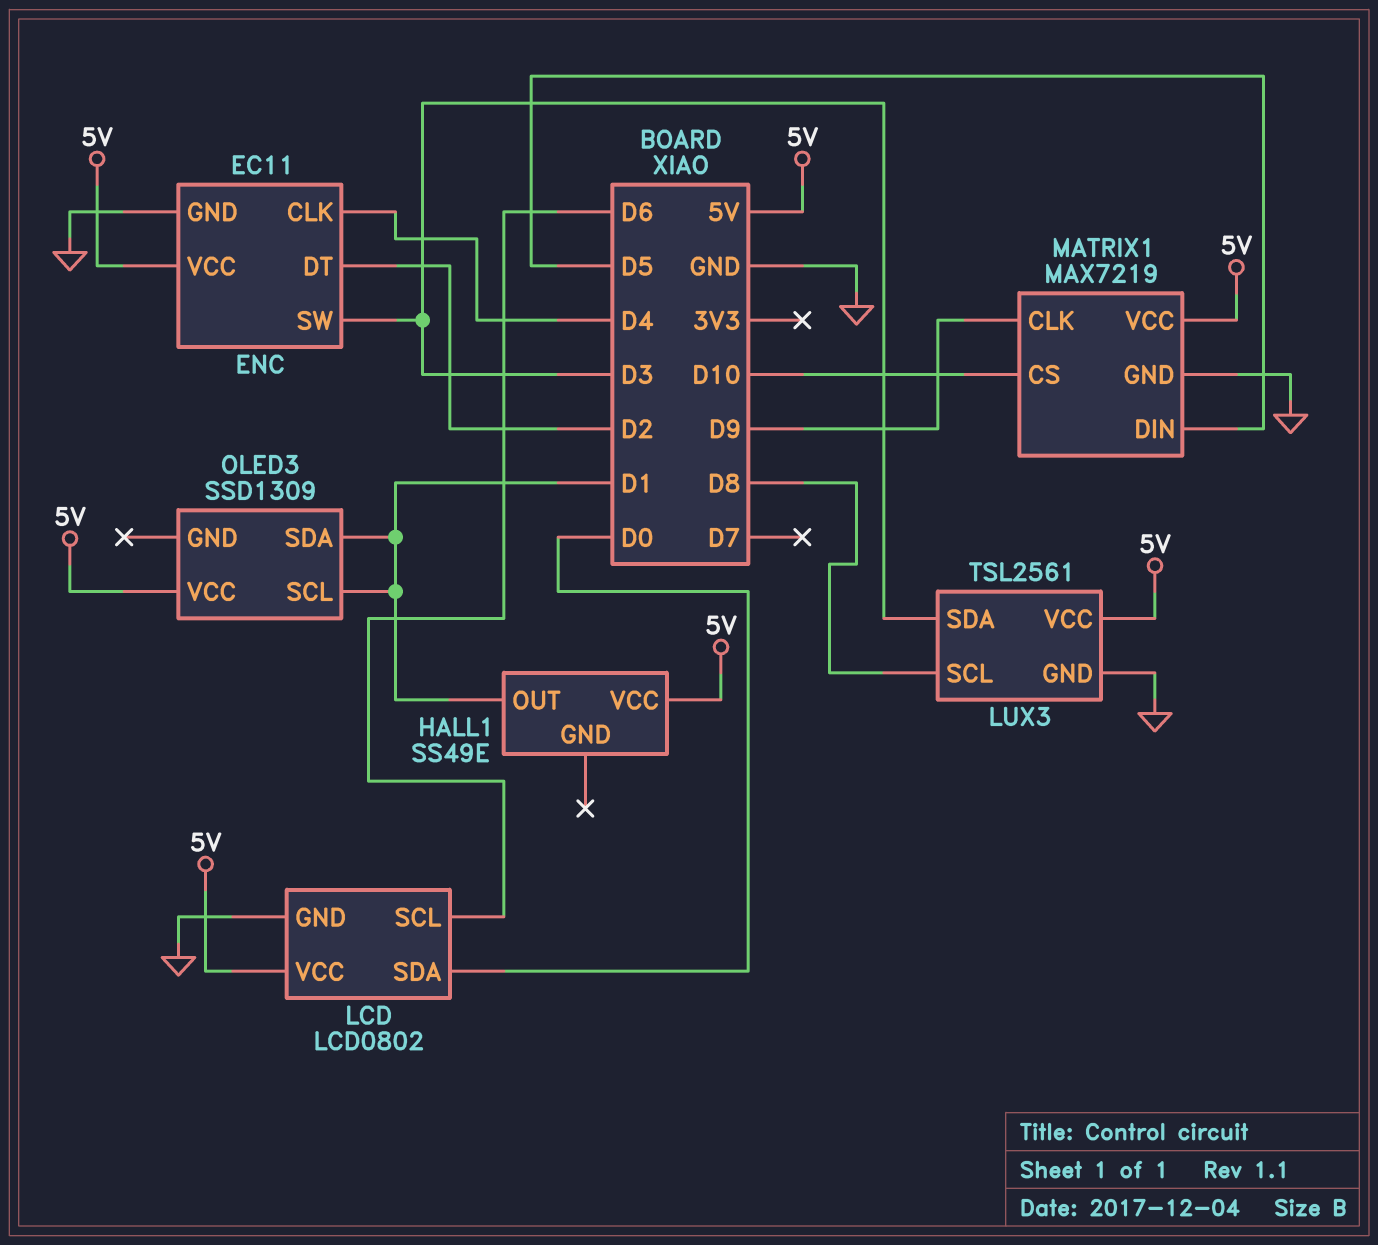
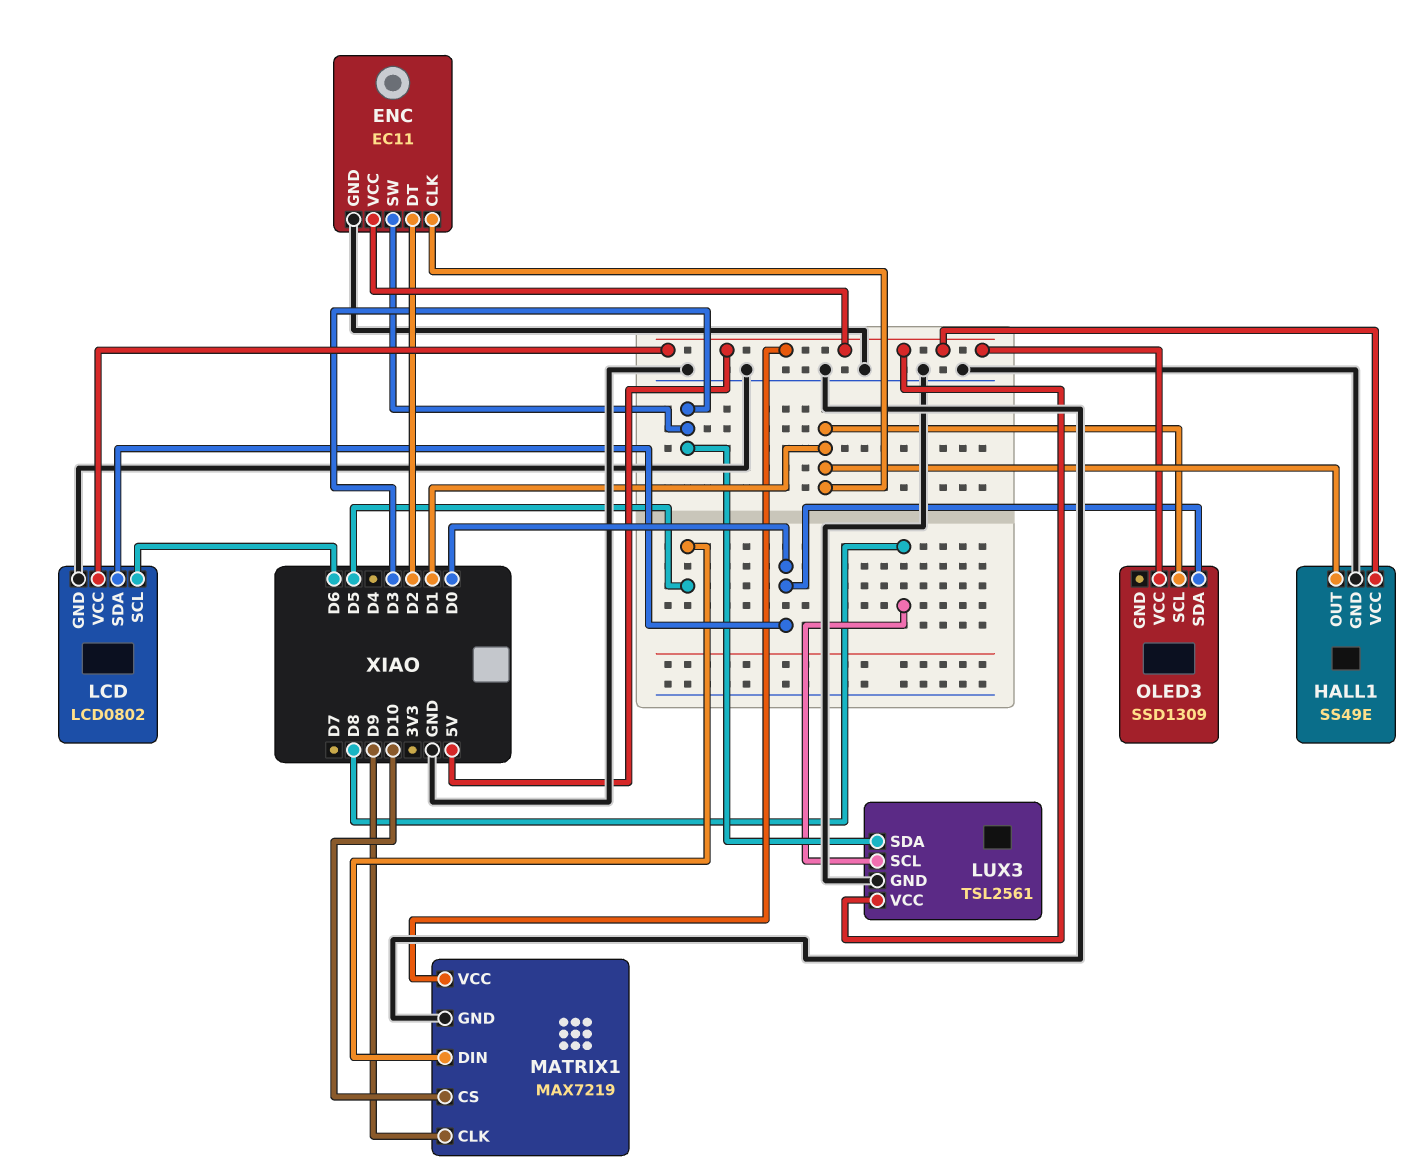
ENC pin CLK: D4 -> D1
HALL1 pin GND: none -> GND
OLED3 pin SDA: D1 -> D0

